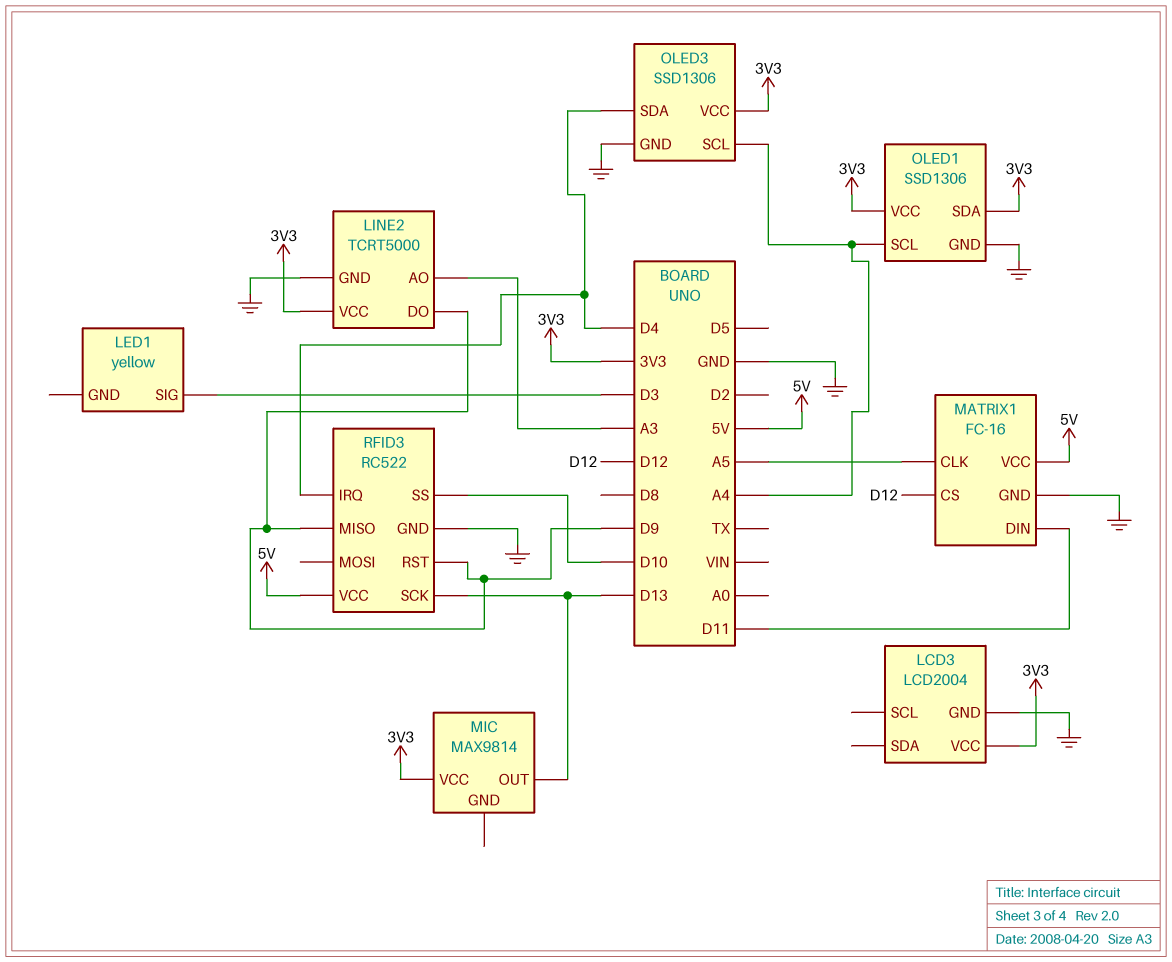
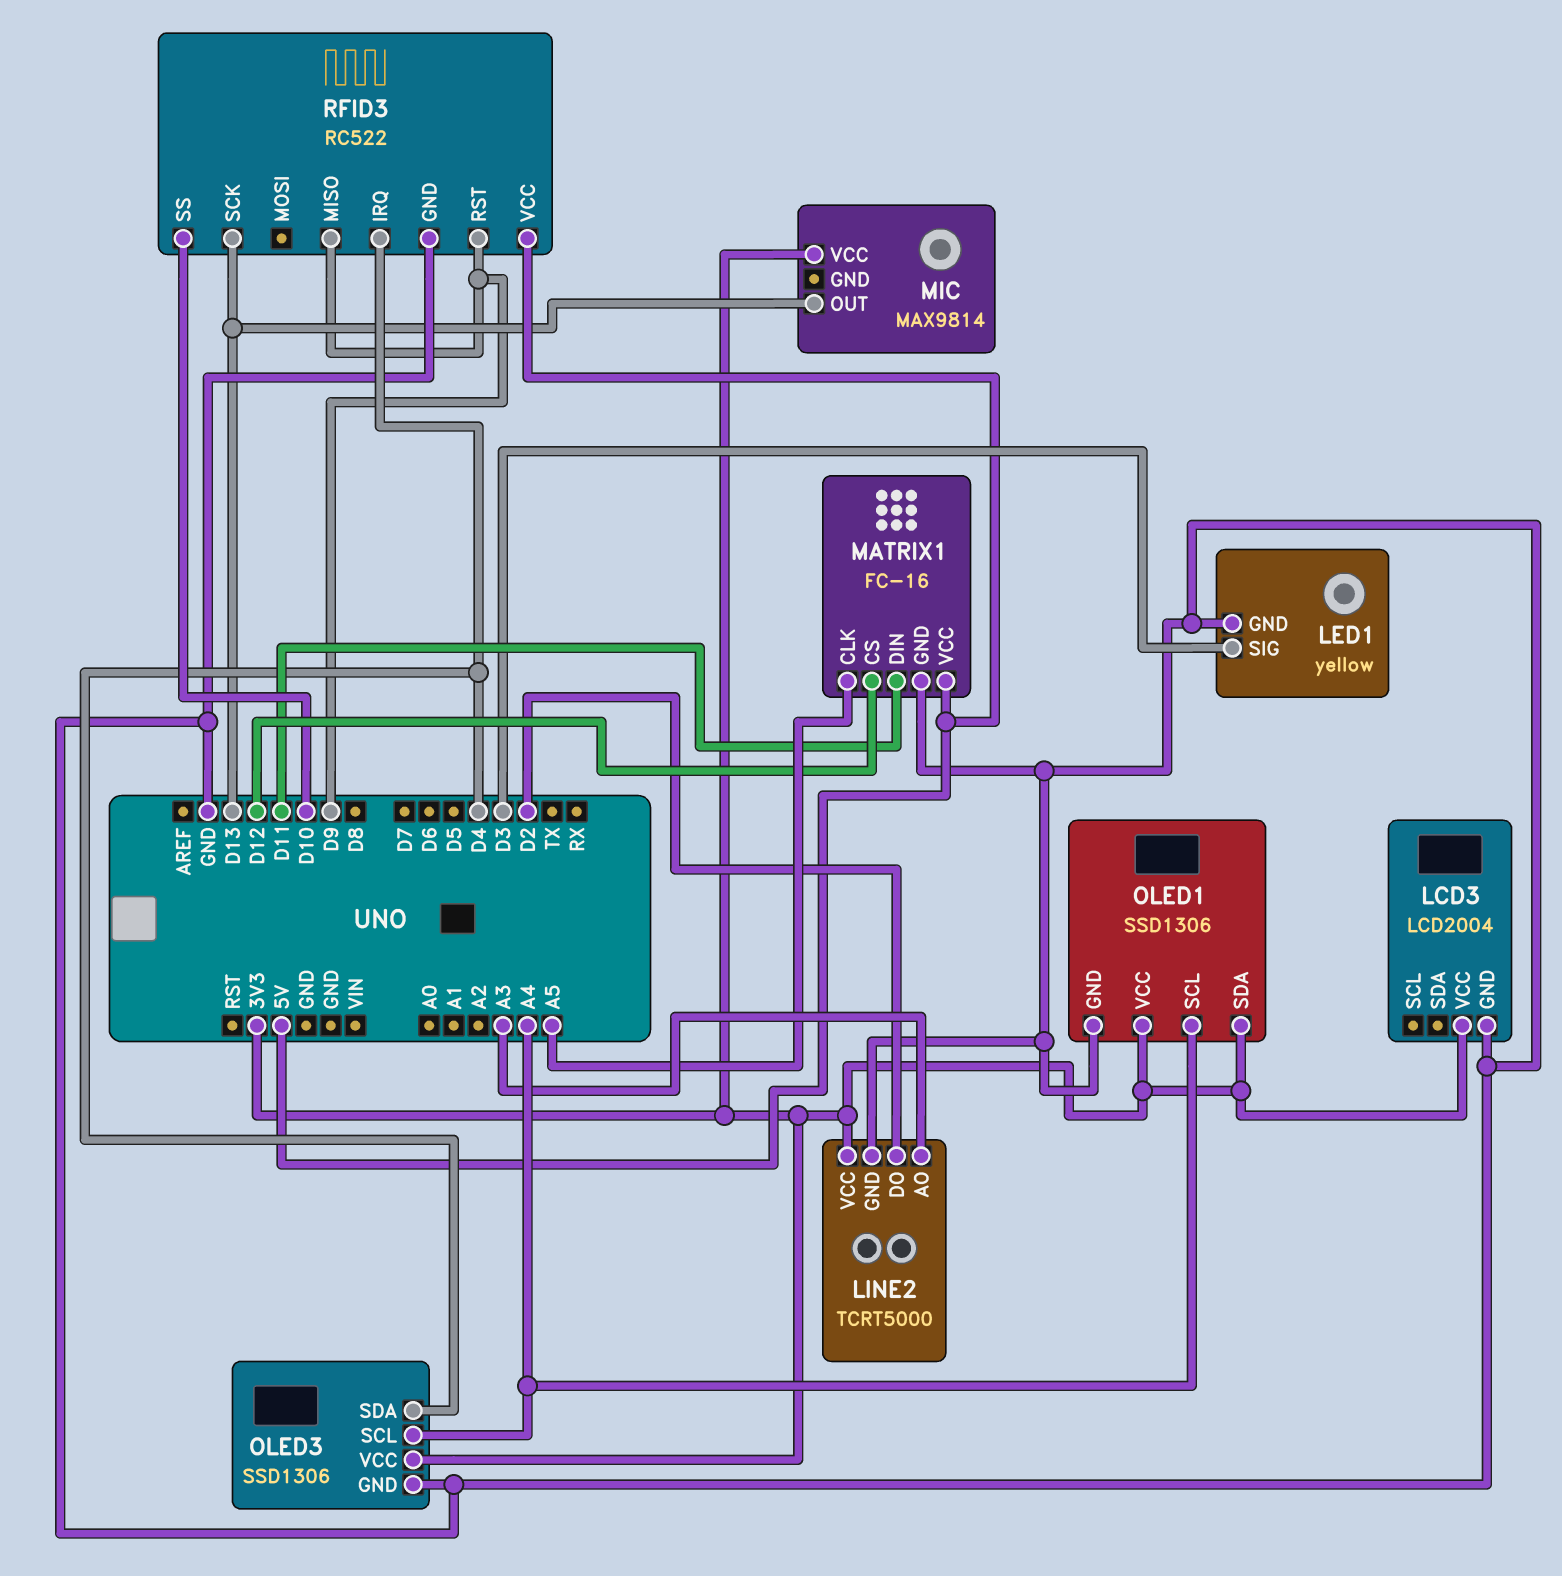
LED1 pin GND: none -> GND
LINE2 pin DO: D9 -> D2

